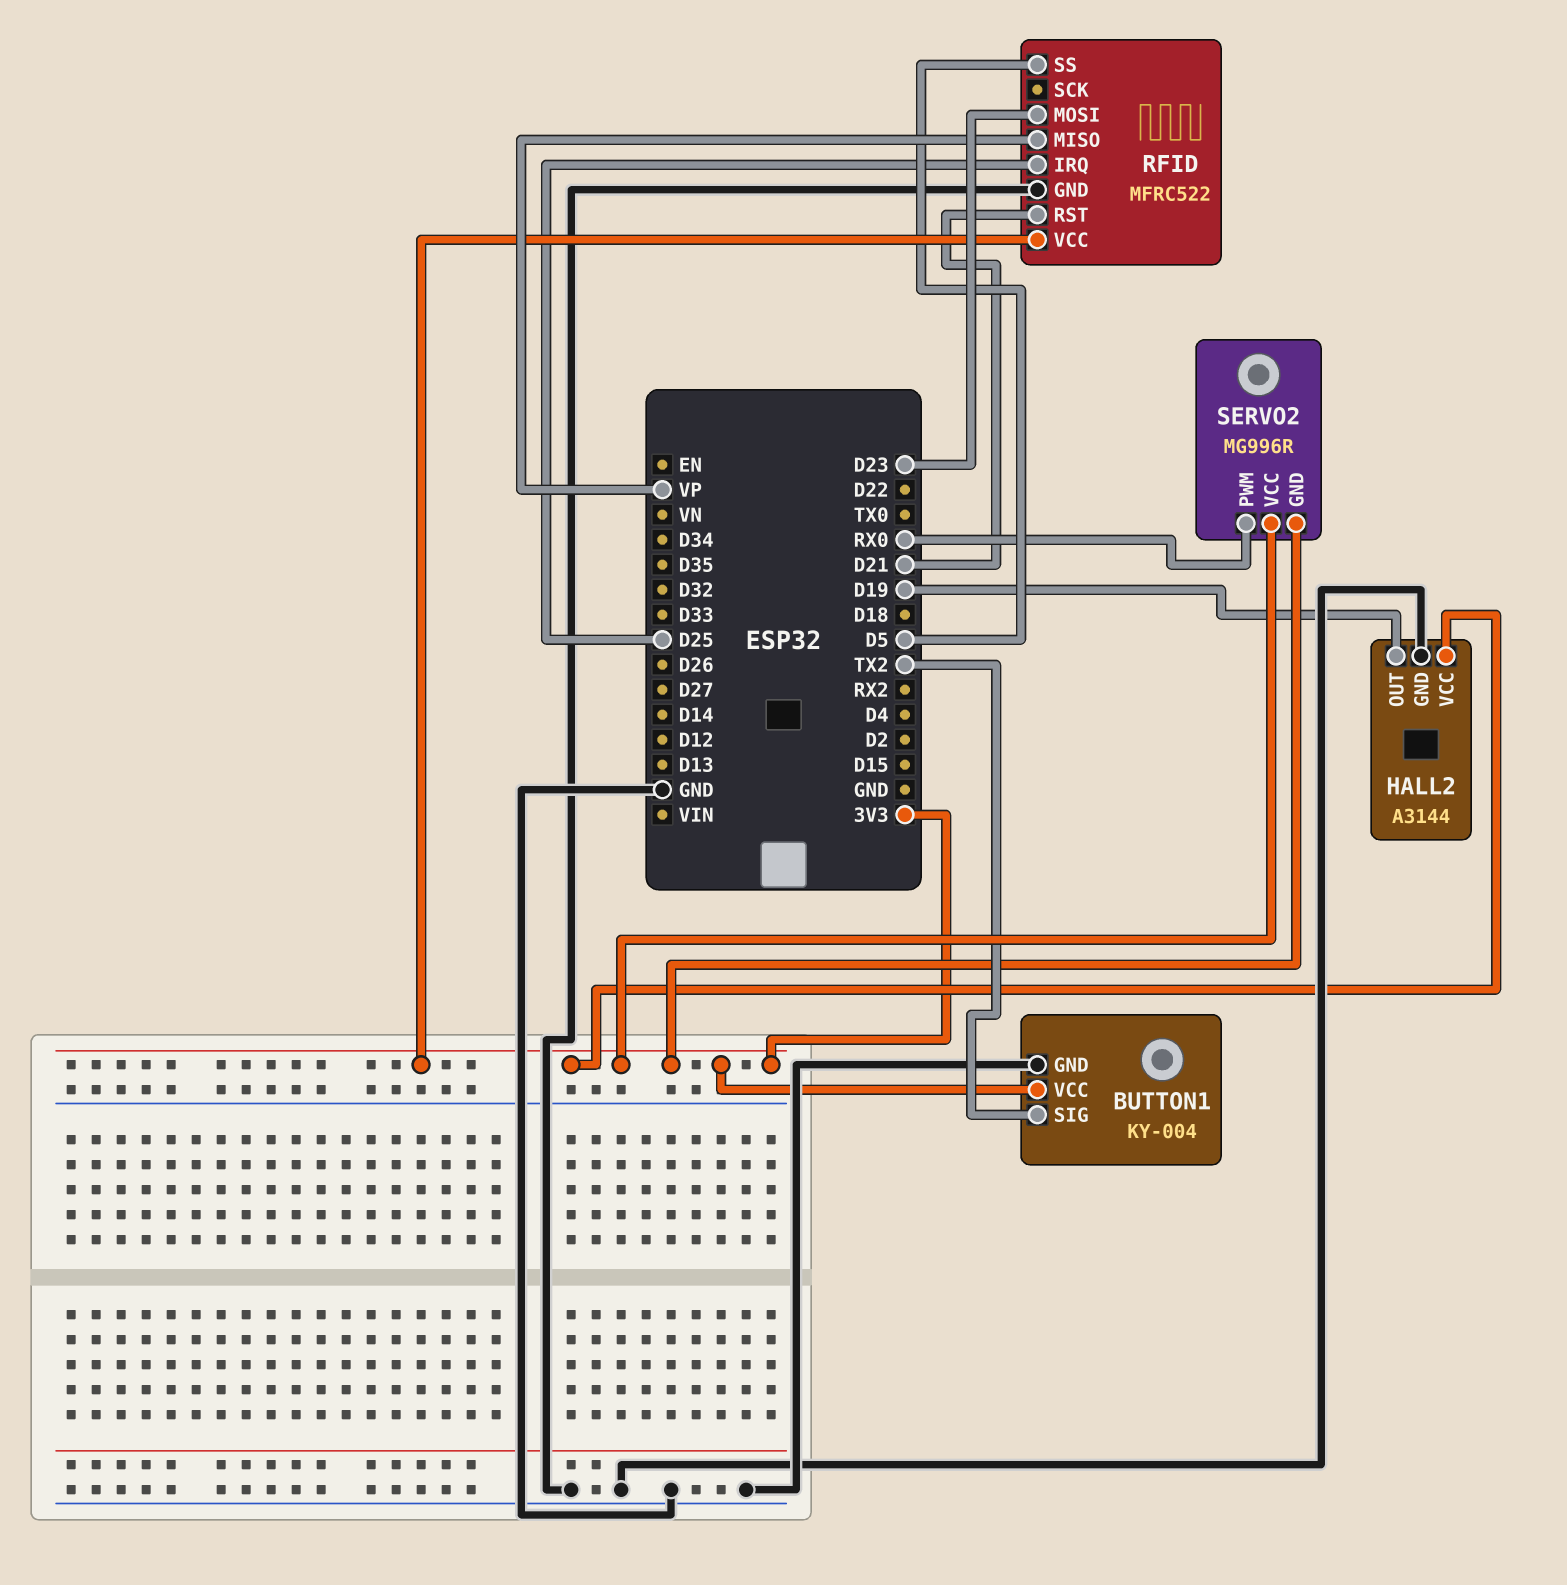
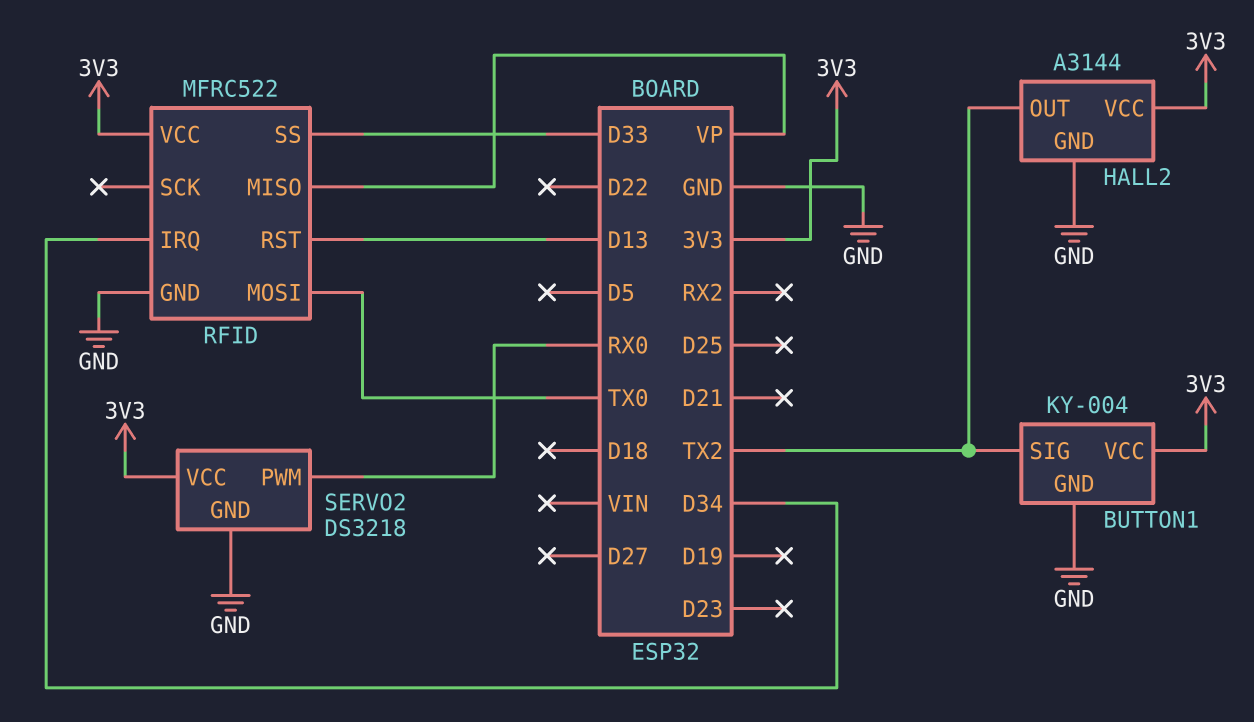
HALL2 pin OUT: D19 -> TX2
RFID pin IRQ: D25 -> D34
RFID pin MOSI: D23 -> TX0
RFID pin RST: D21 -> D13
RFID pin SS: D5 -> D33
SERVO2: MG996R -> DS3218
SERVO2 pin GND: 3V3 -> GND

